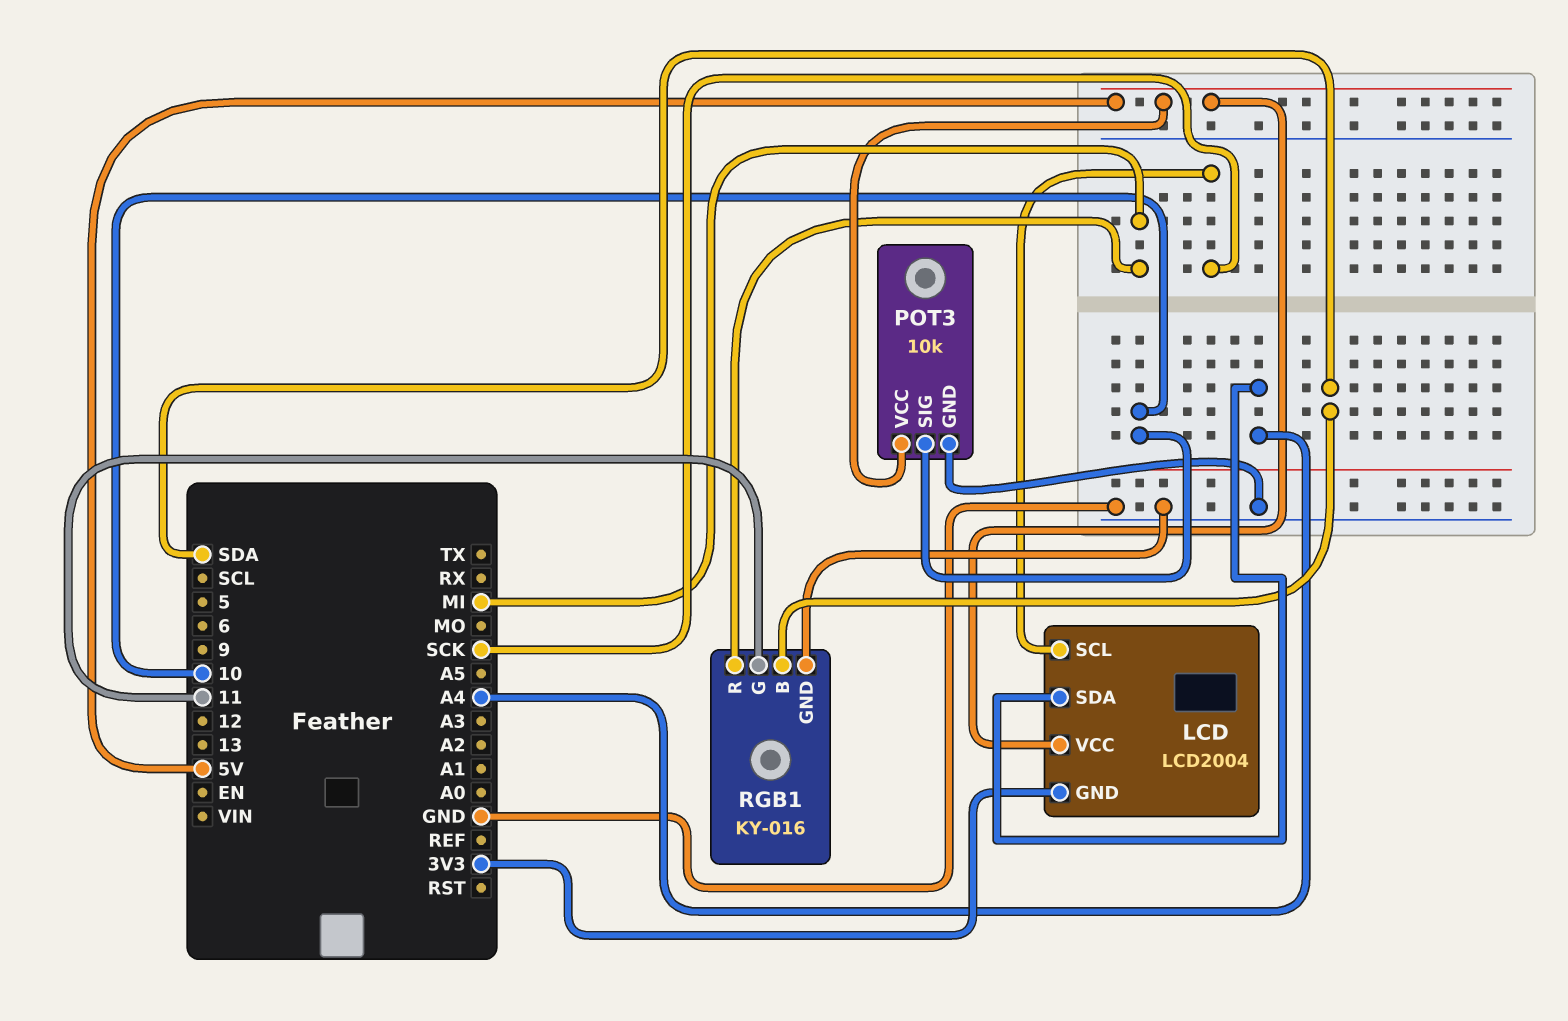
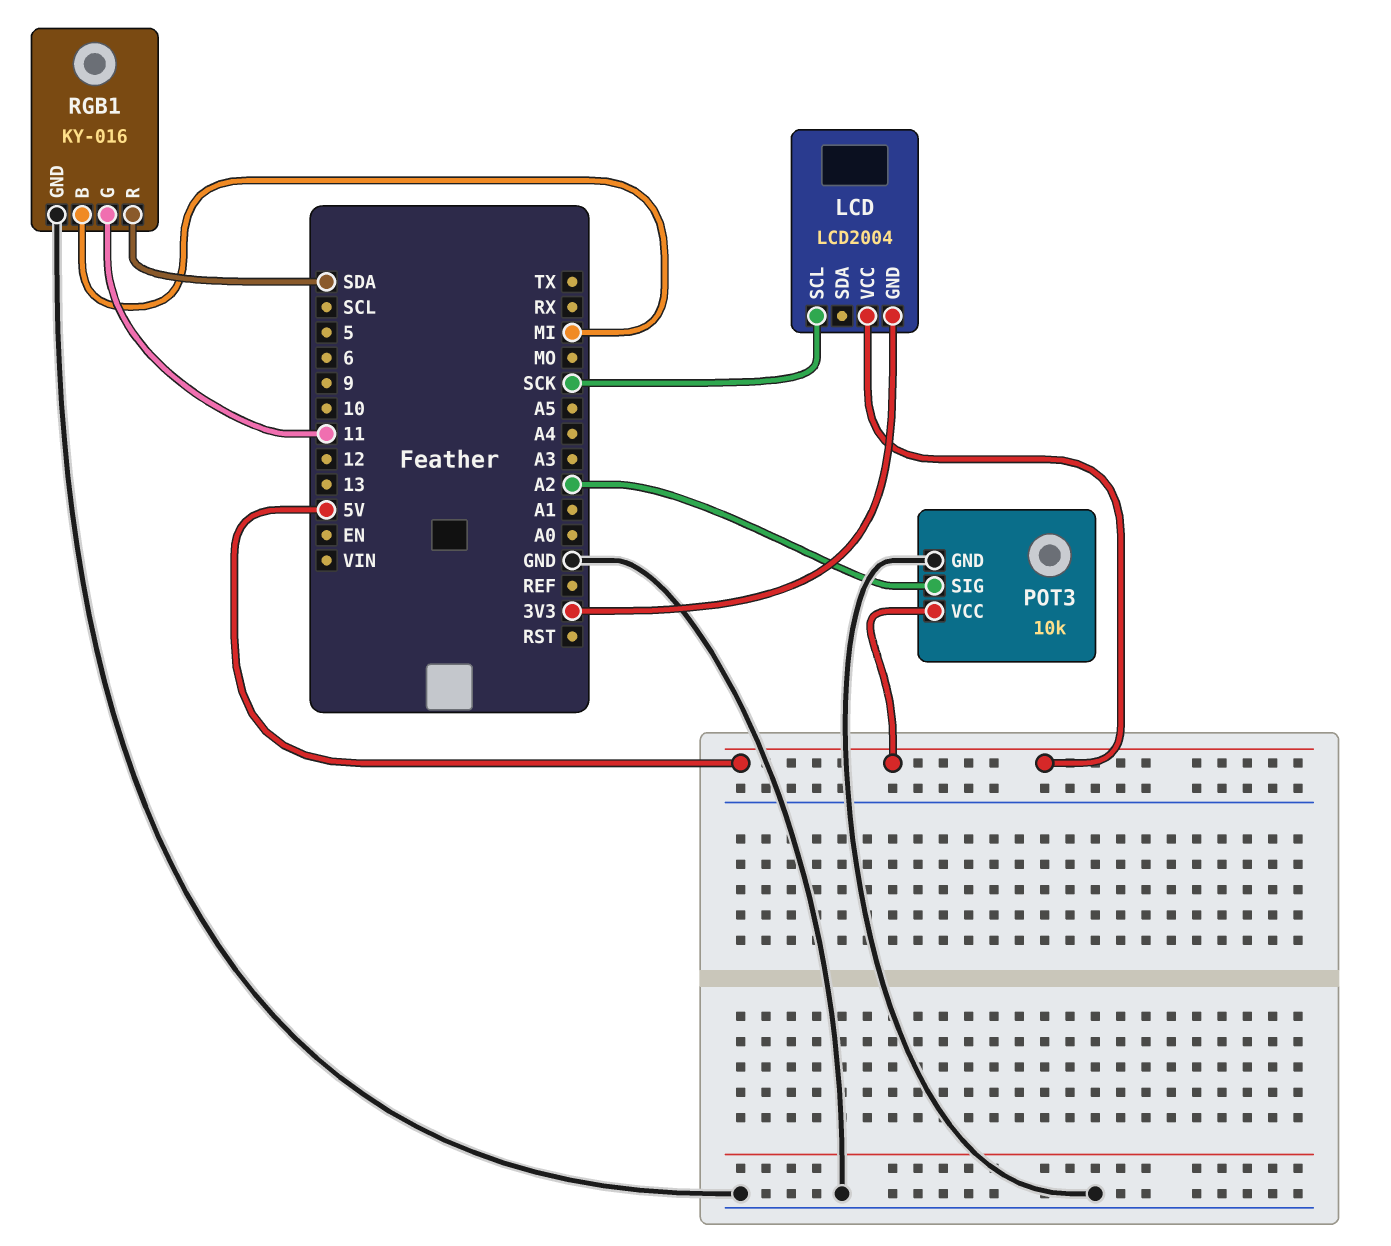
LCD pin SDA: A4 -> none
POT3 pin SIG: 10 -> A2
RGB1 pin B: SDA -> MI
RGB1 pin R: MI -> SDA

